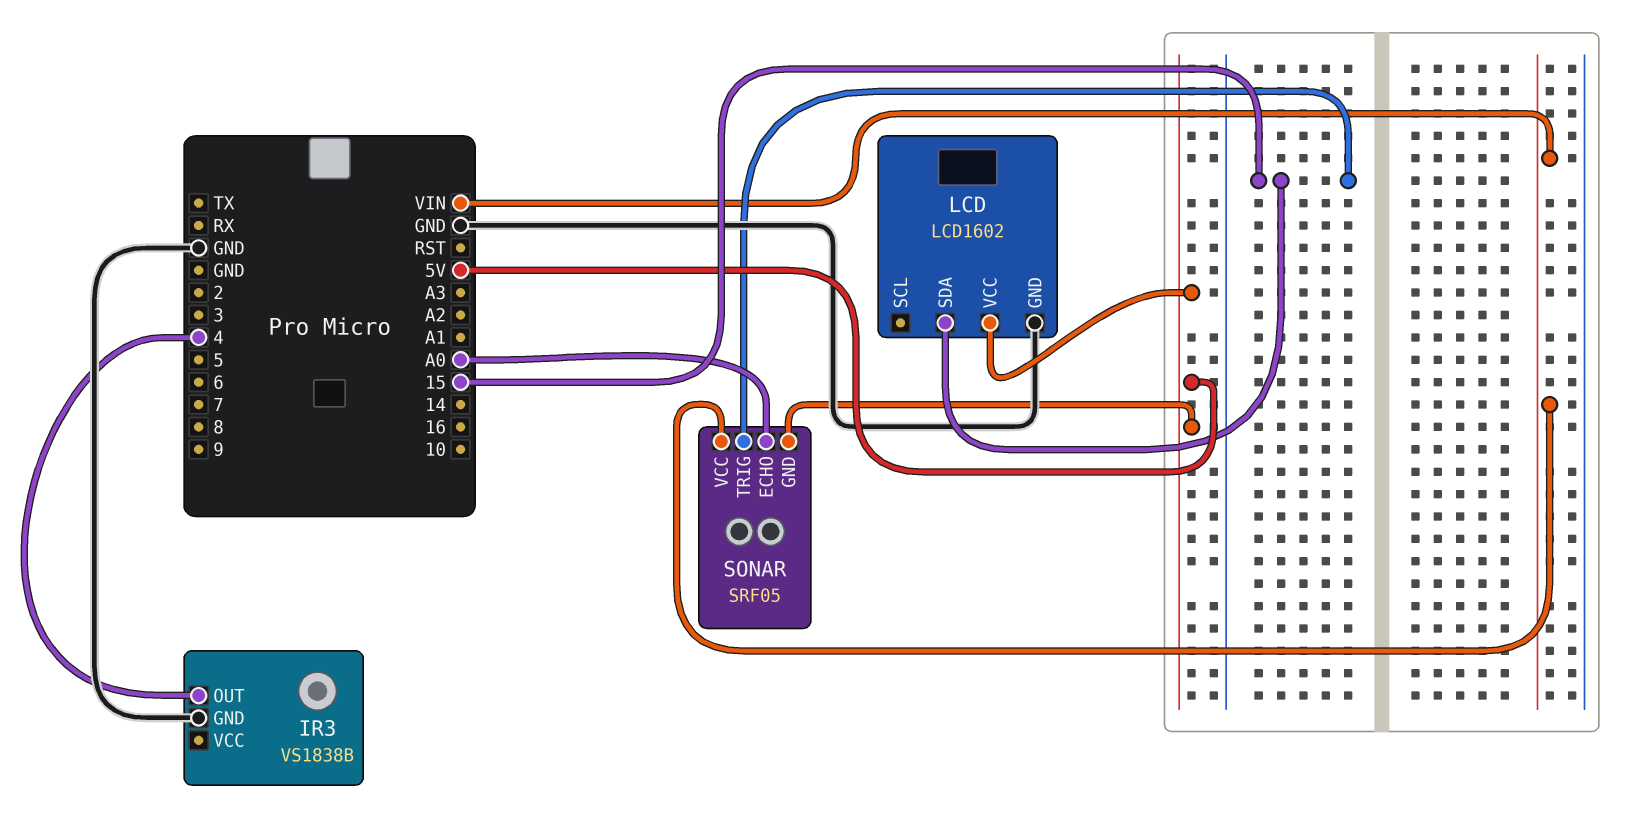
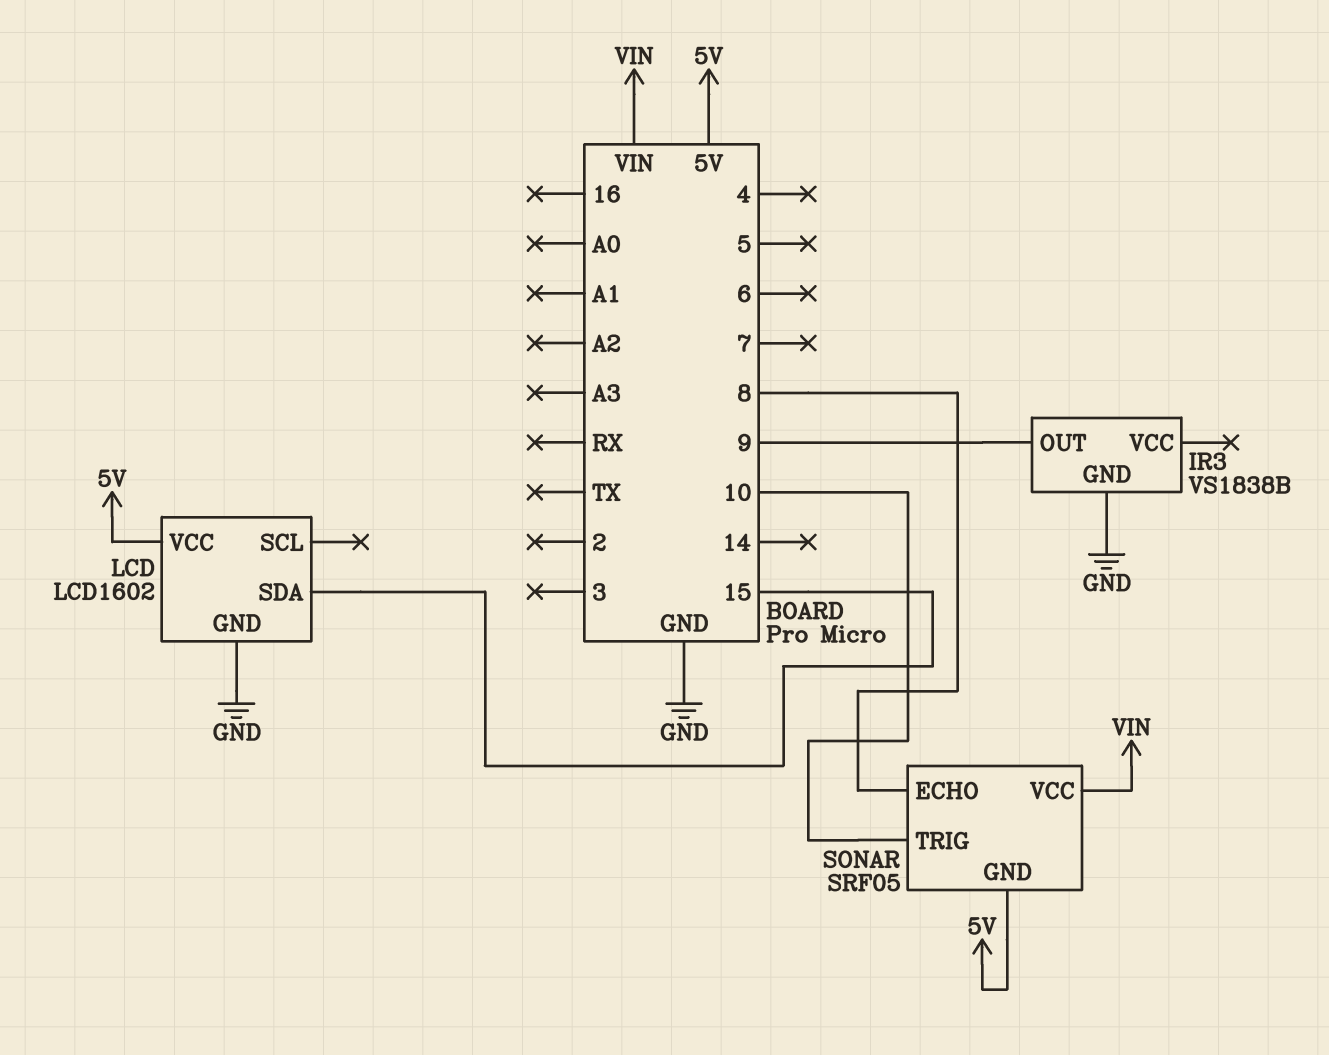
IR3 pin OUT: 4 -> 9
SONAR pin ECHO: A0 -> 8
SONAR pin TRIG: 15 -> 10

